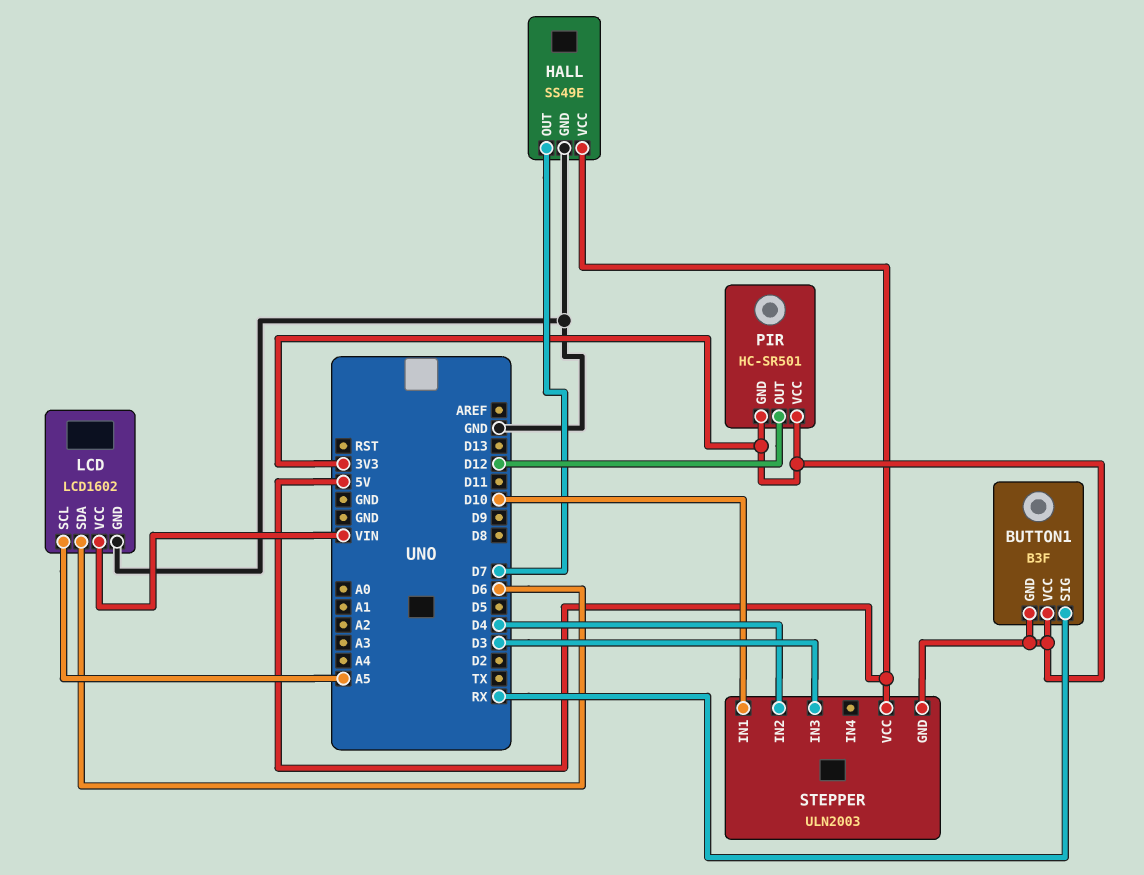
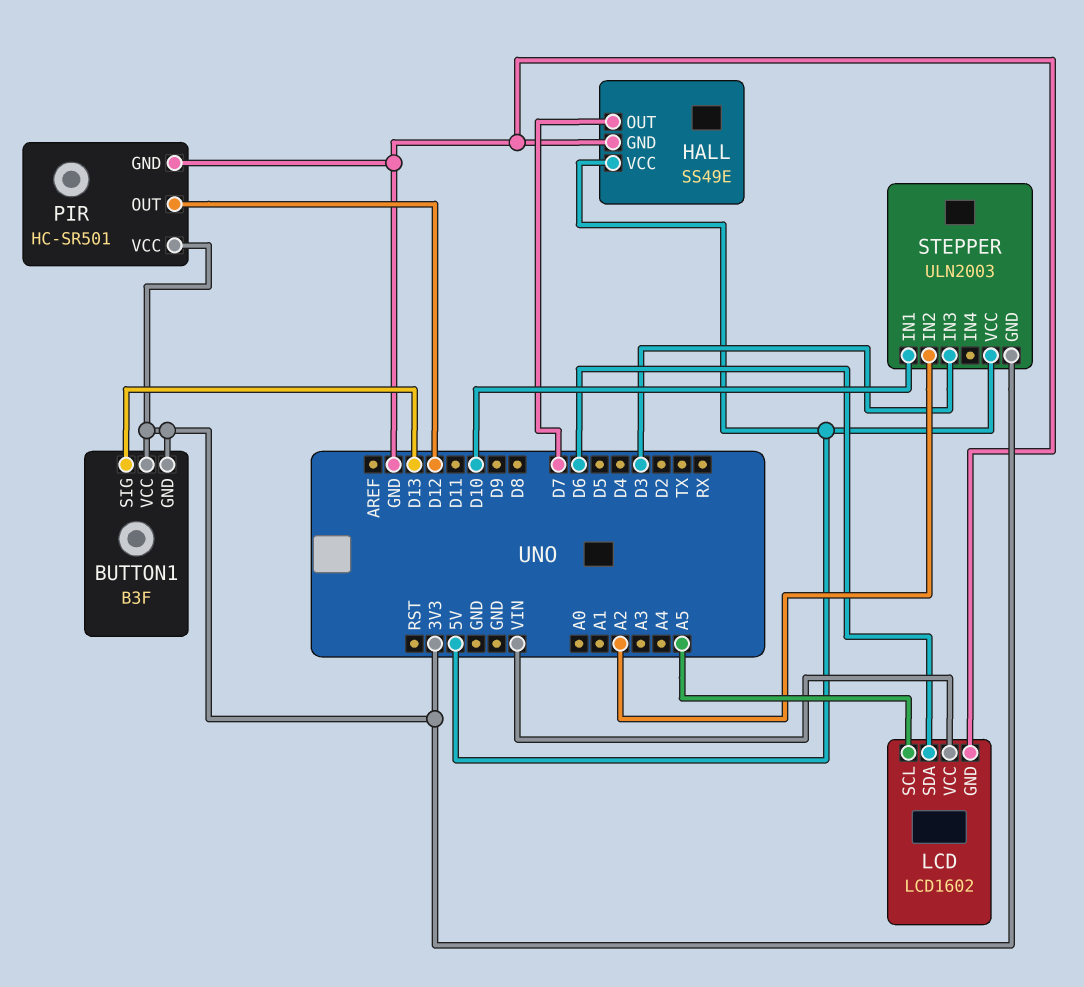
BUTTON1 pin SIG: RX -> D13
PIR pin GND: 3V3 -> GND
STEPPER pin IN2: D4 -> A2

